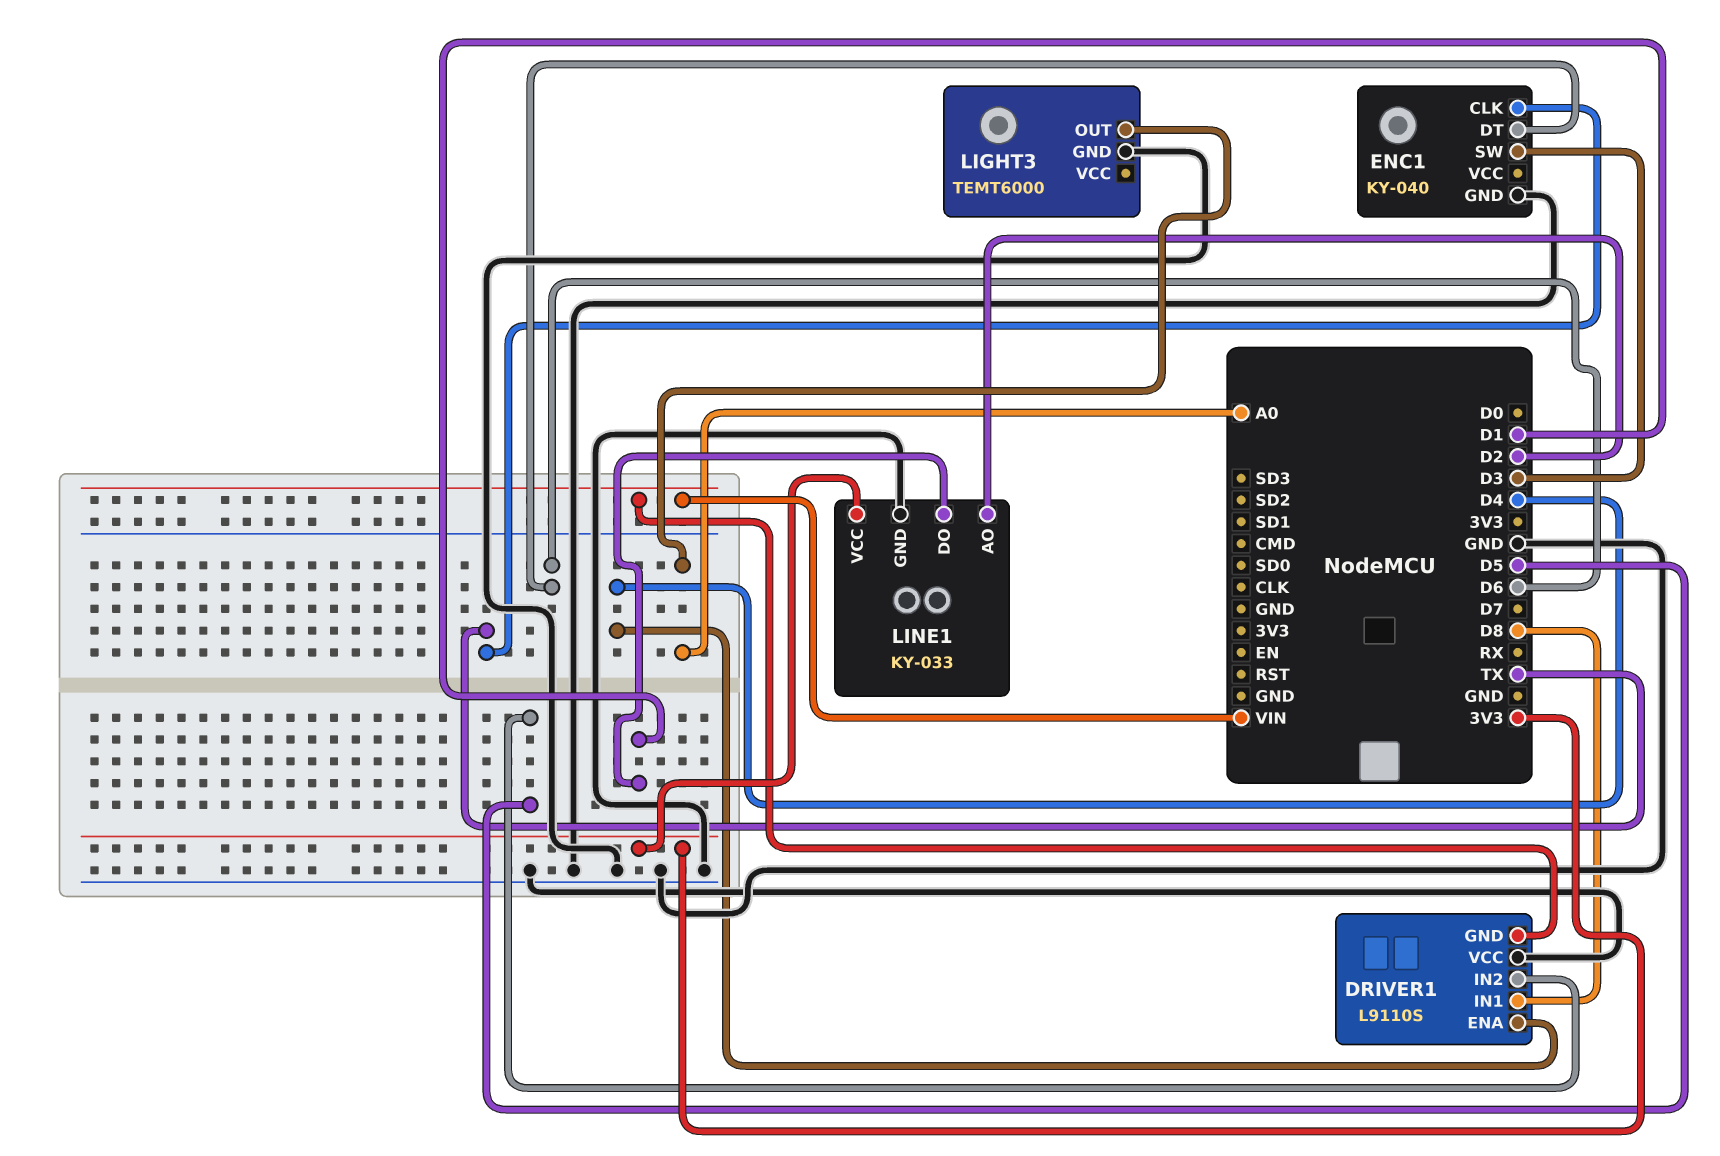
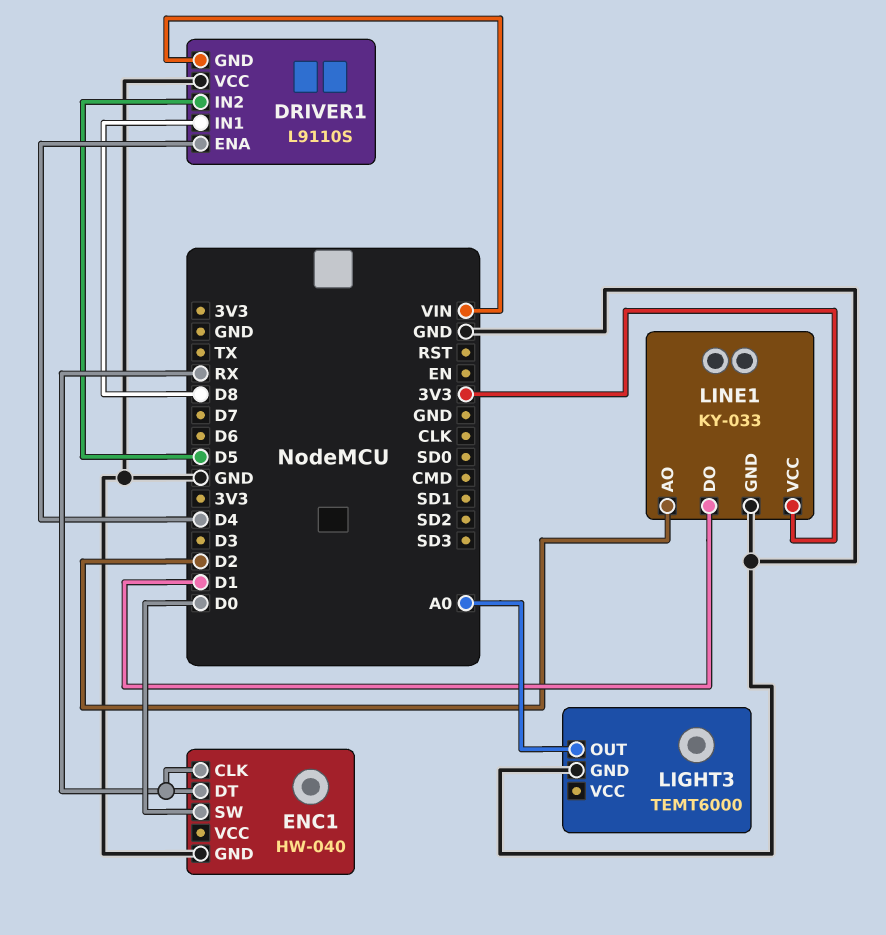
ENC1: KY-040 -> HW-040
ENC1 pin CLK: TX -> RX
ENC1 pin DT: D6 -> RX
ENC1 pin SW: D3 -> D0

